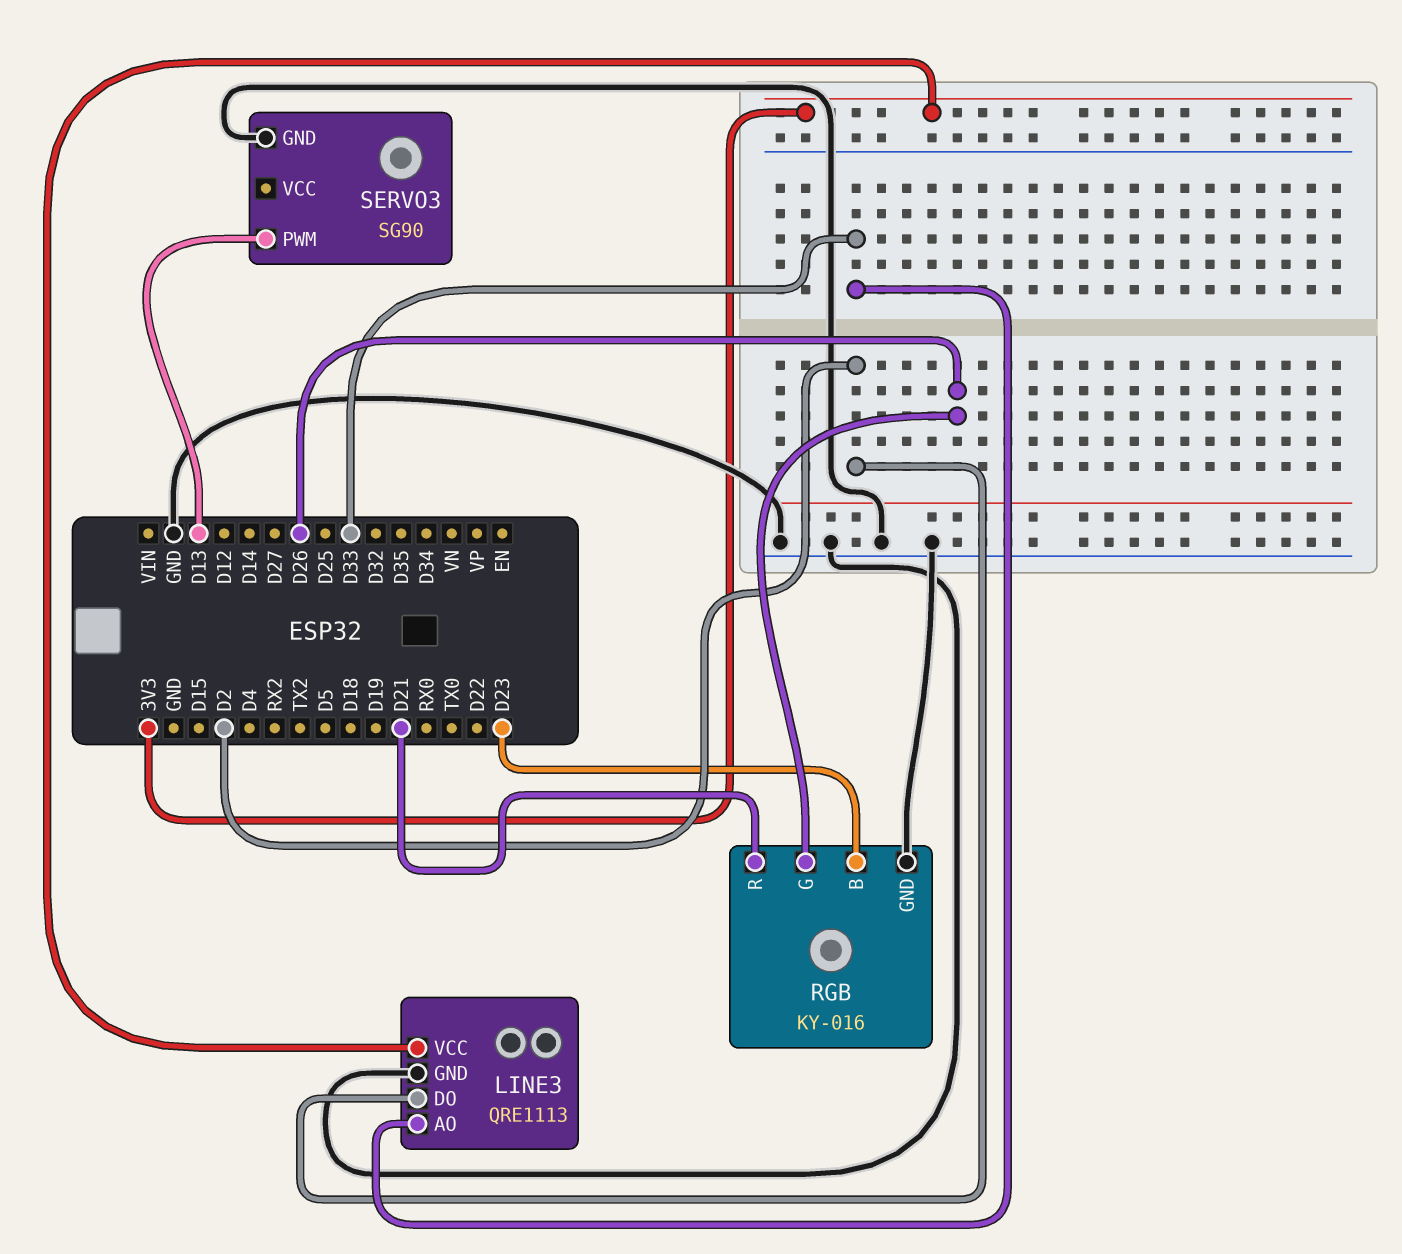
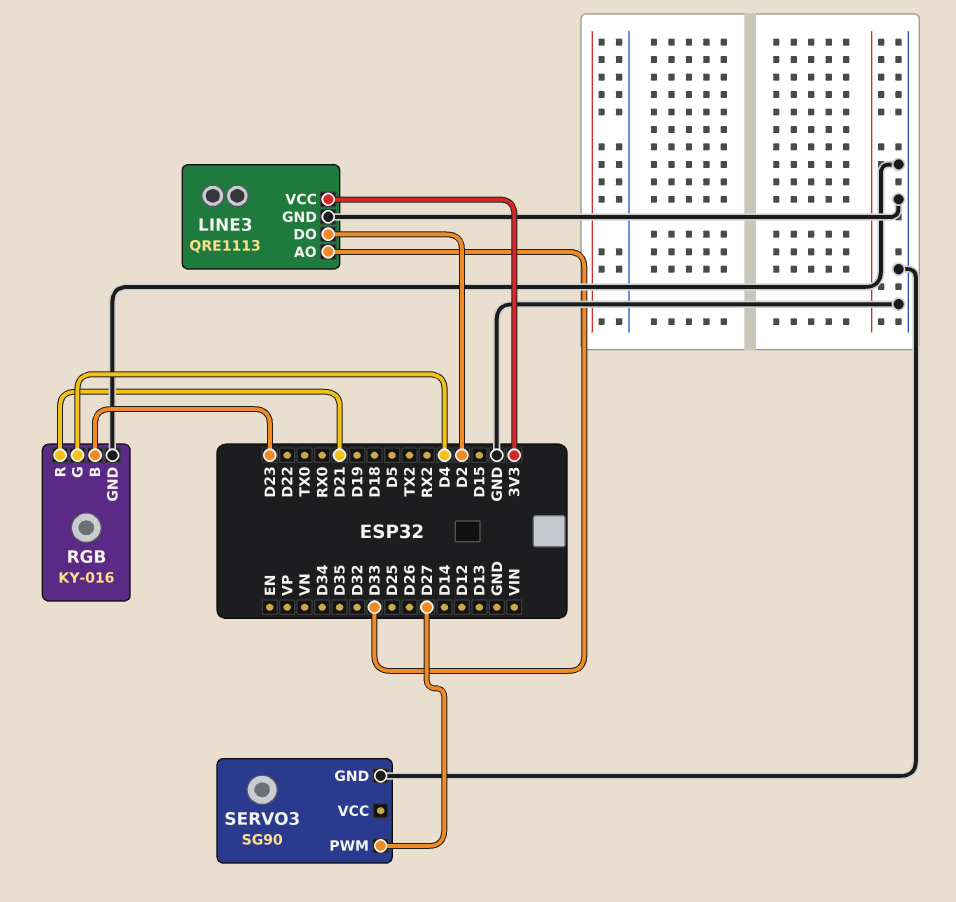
RGB pin G: D26 -> D4
SERVO3 pin PWM: D13 -> D27

